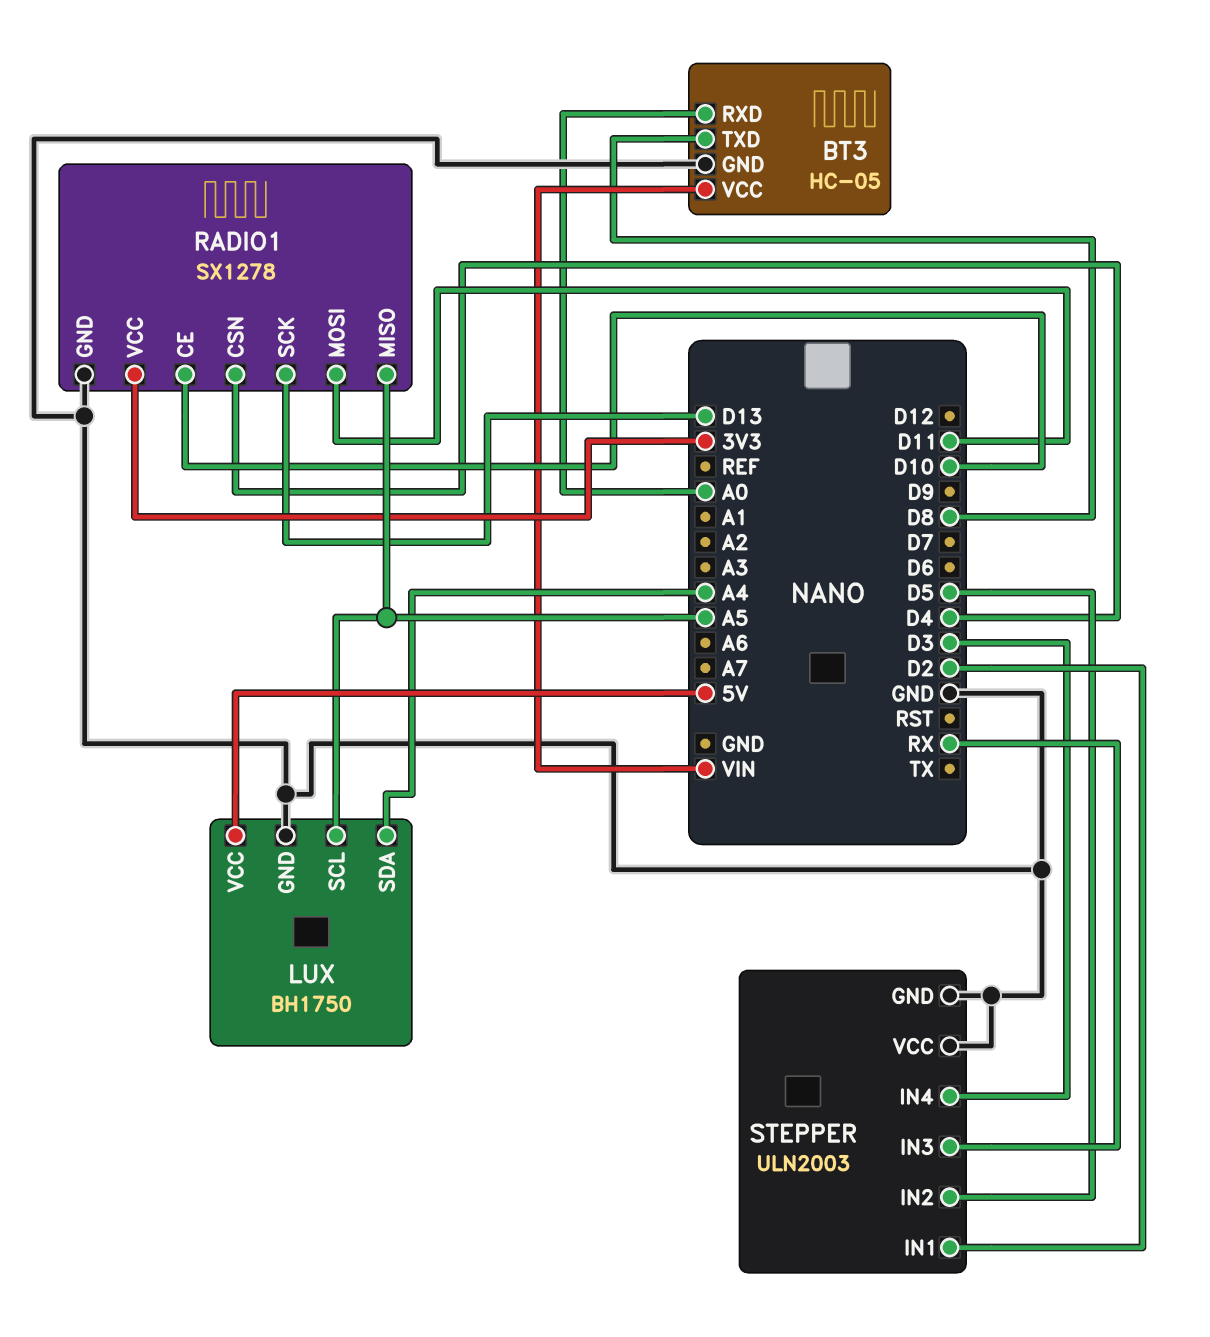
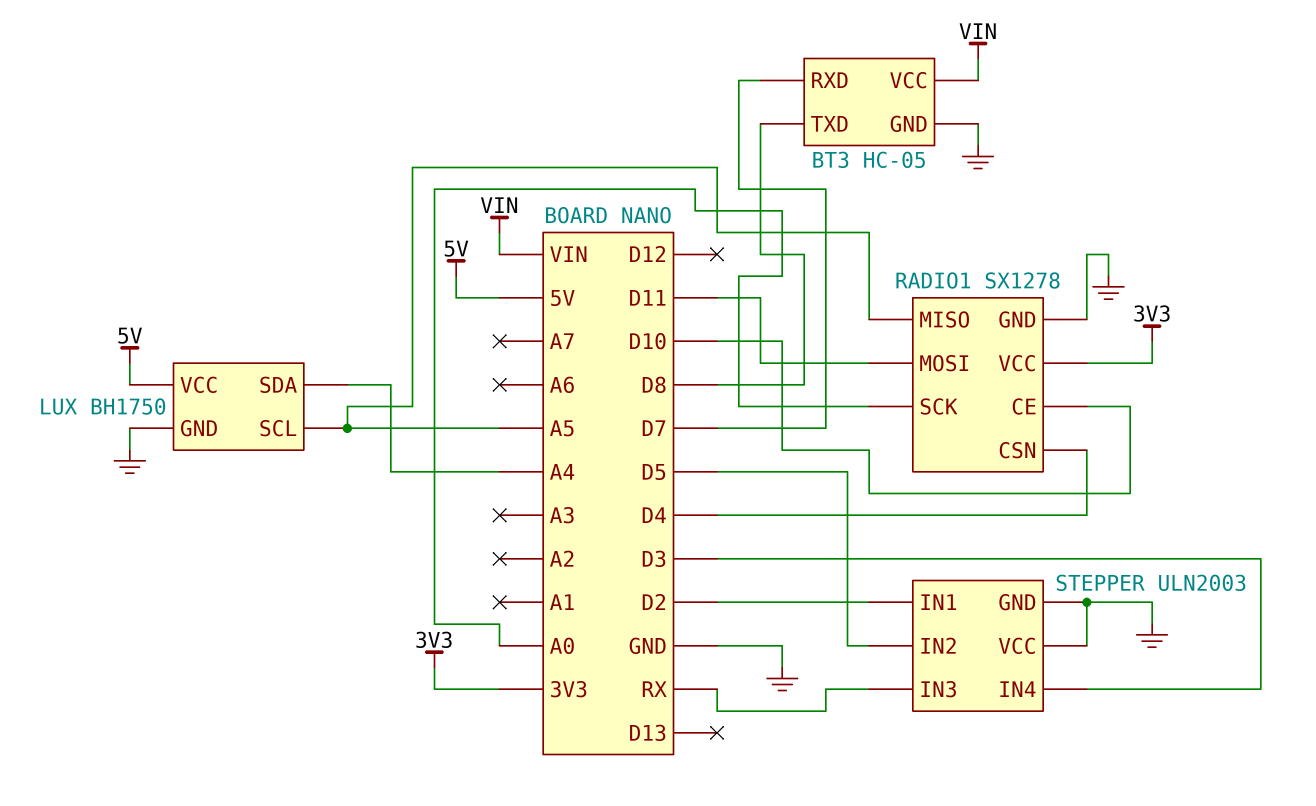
BT3 pin RXD: A0 -> D7
RADIO1 pin SCK: D13 -> A0

